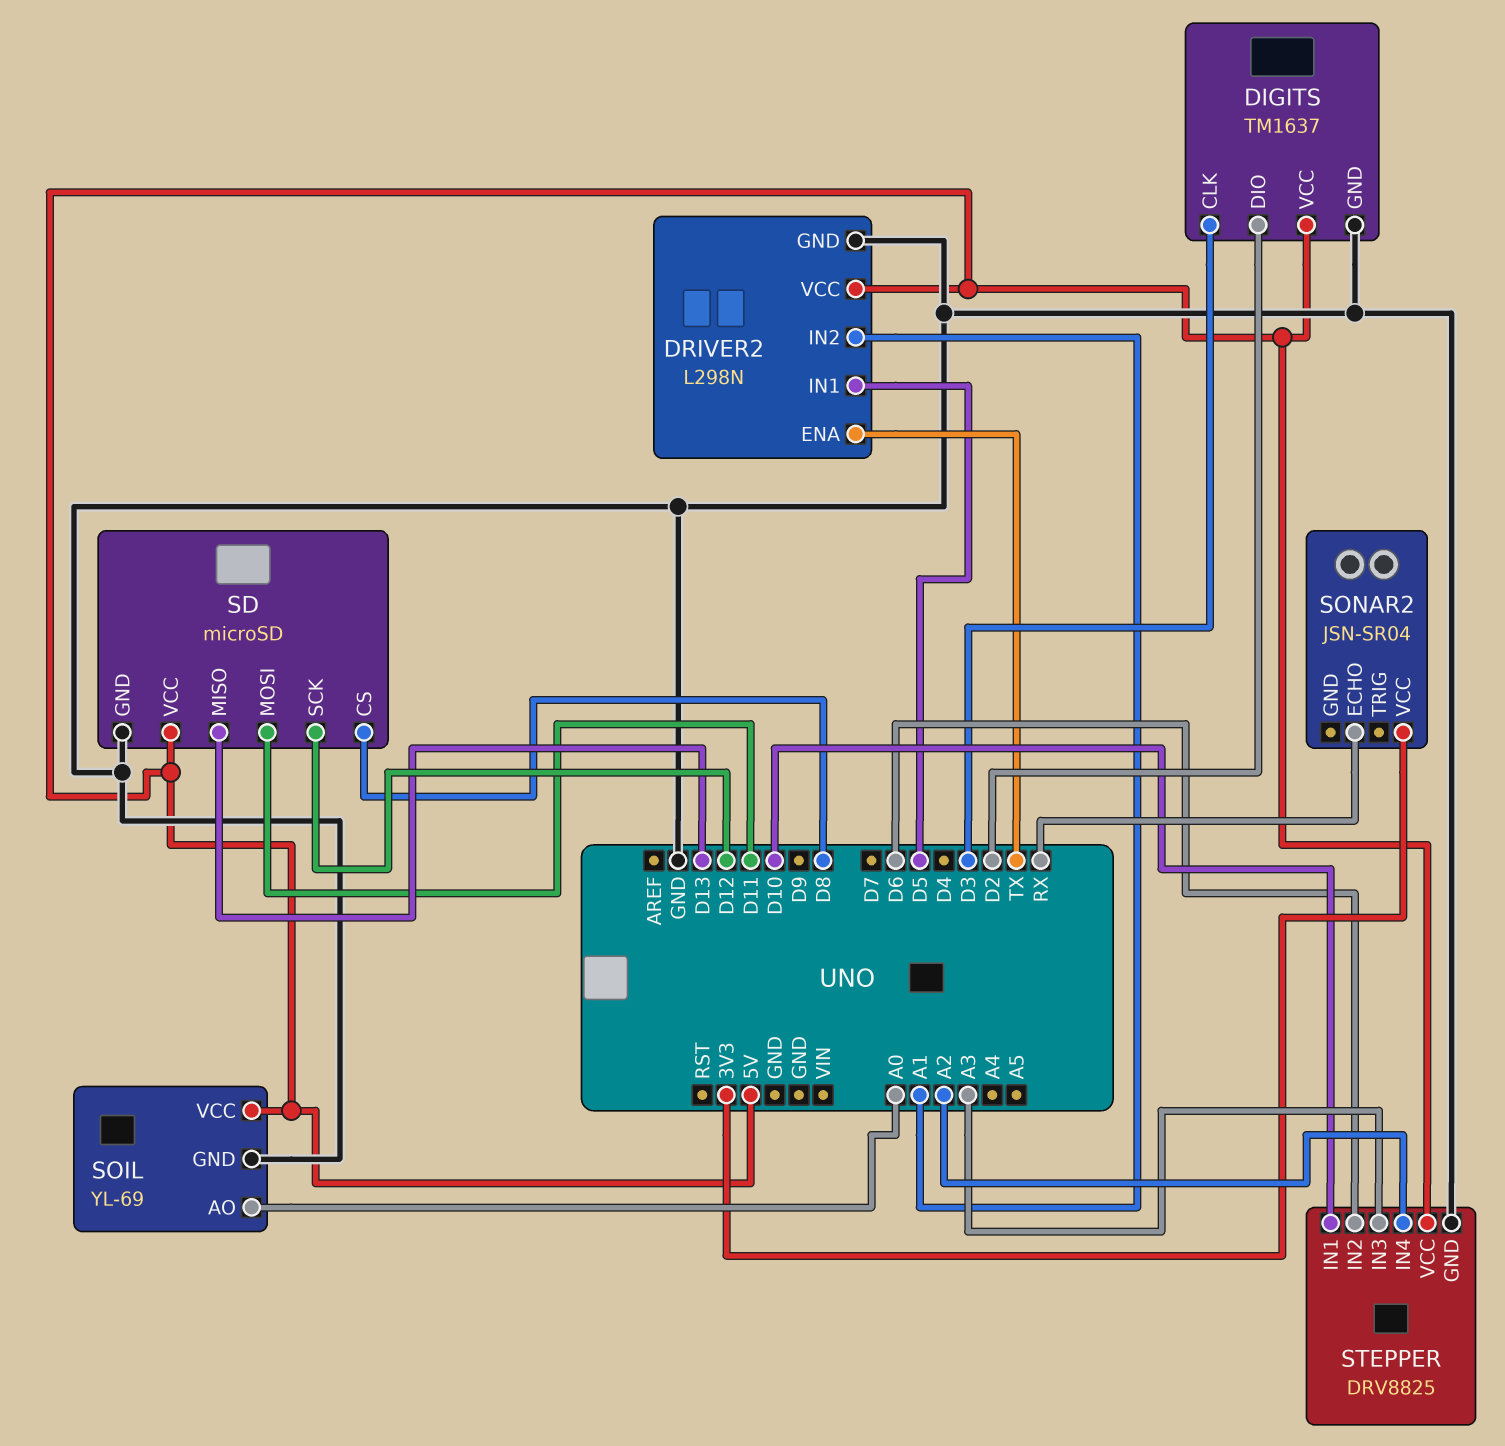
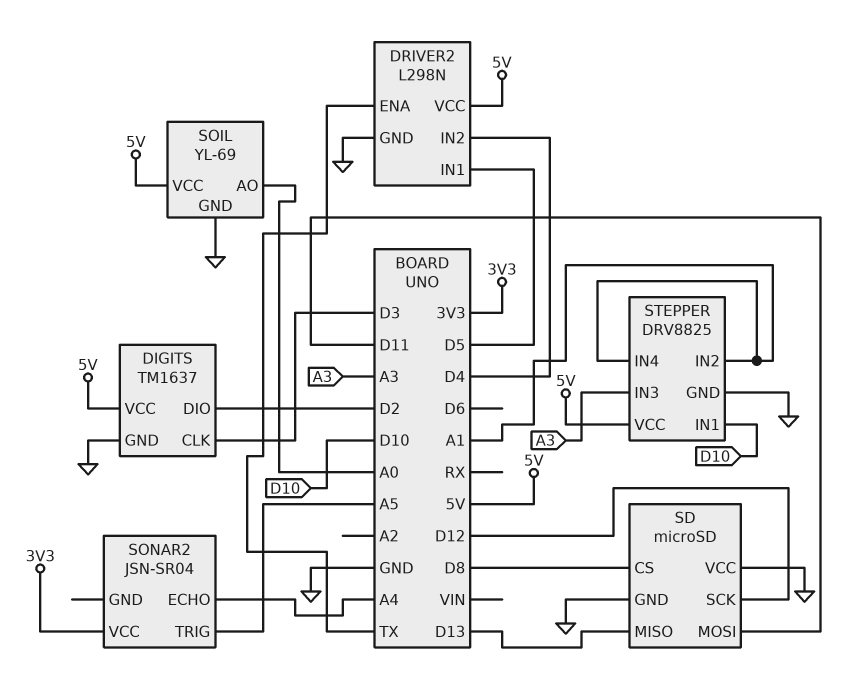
DRIVER2 pin IN2: A1 -> D4
SD pin VCC: 5V -> GND
SONAR2 pin ECHO: RX -> A4
SONAR2 pin TRIG: none -> A5
STEPPER pin IN2: D6 -> A1
STEPPER pin IN4: A2 -> A1

